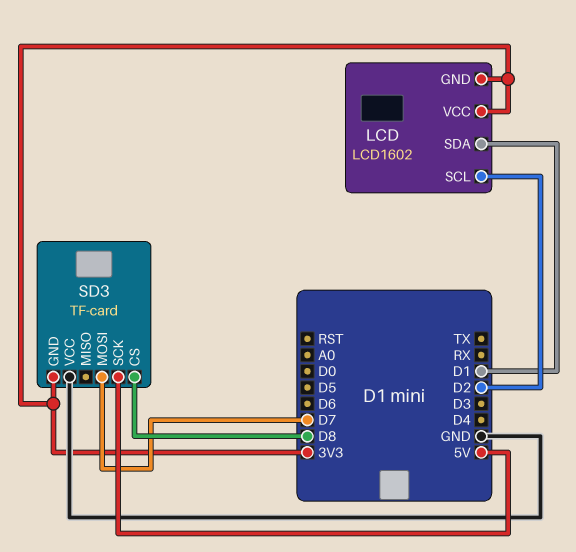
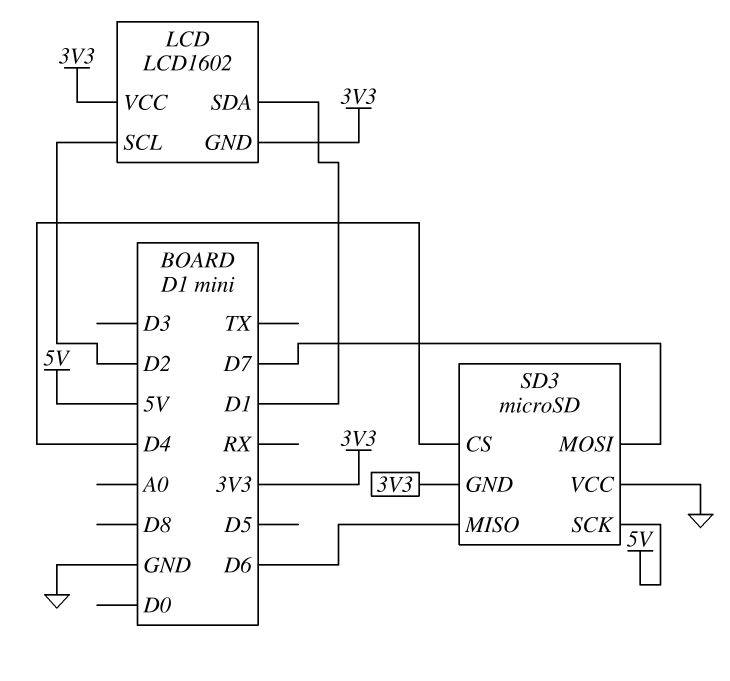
SD3: TF-card -> microSD
SD3 pin CS: D8 -> D4
SD3 pin MISO: none -> D6

